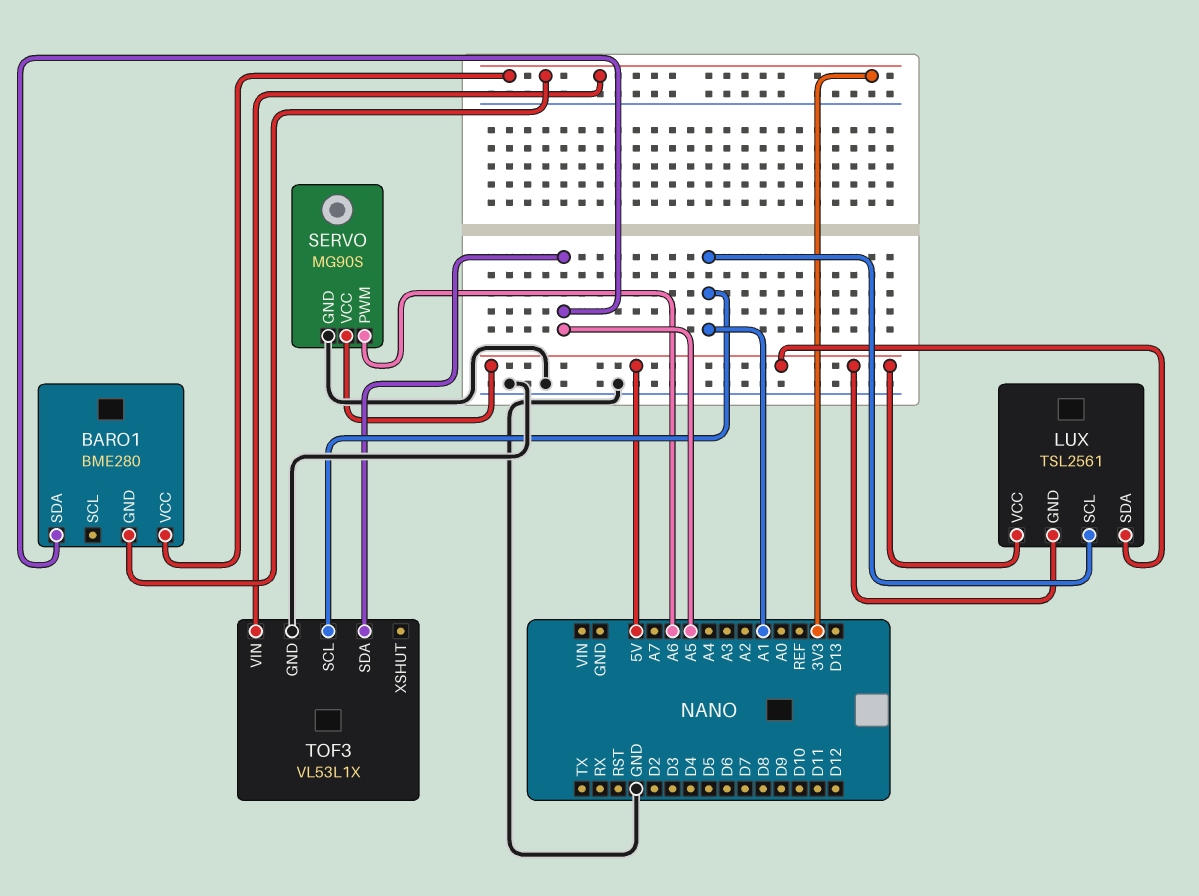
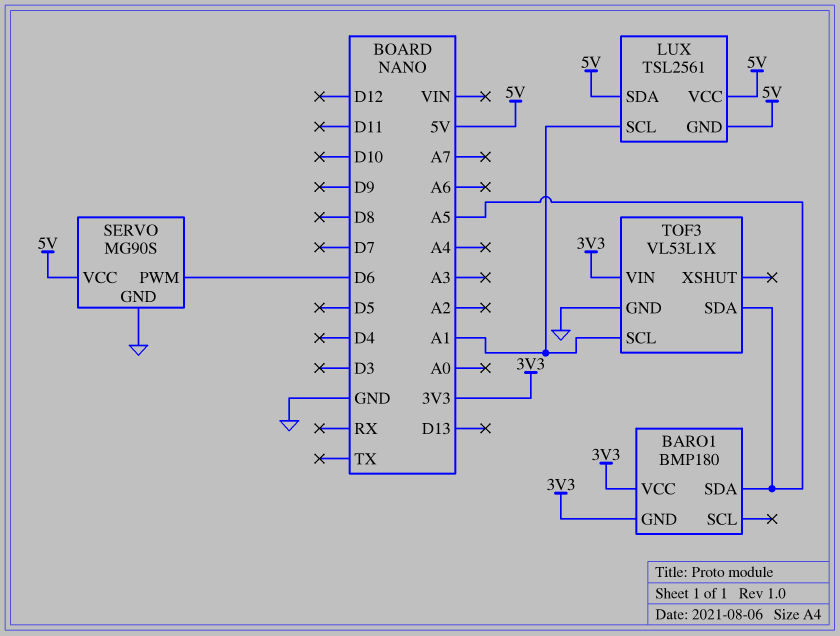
BARO1: BME280 -> BMP180
SERVO pin PWM: A6 -> D6

